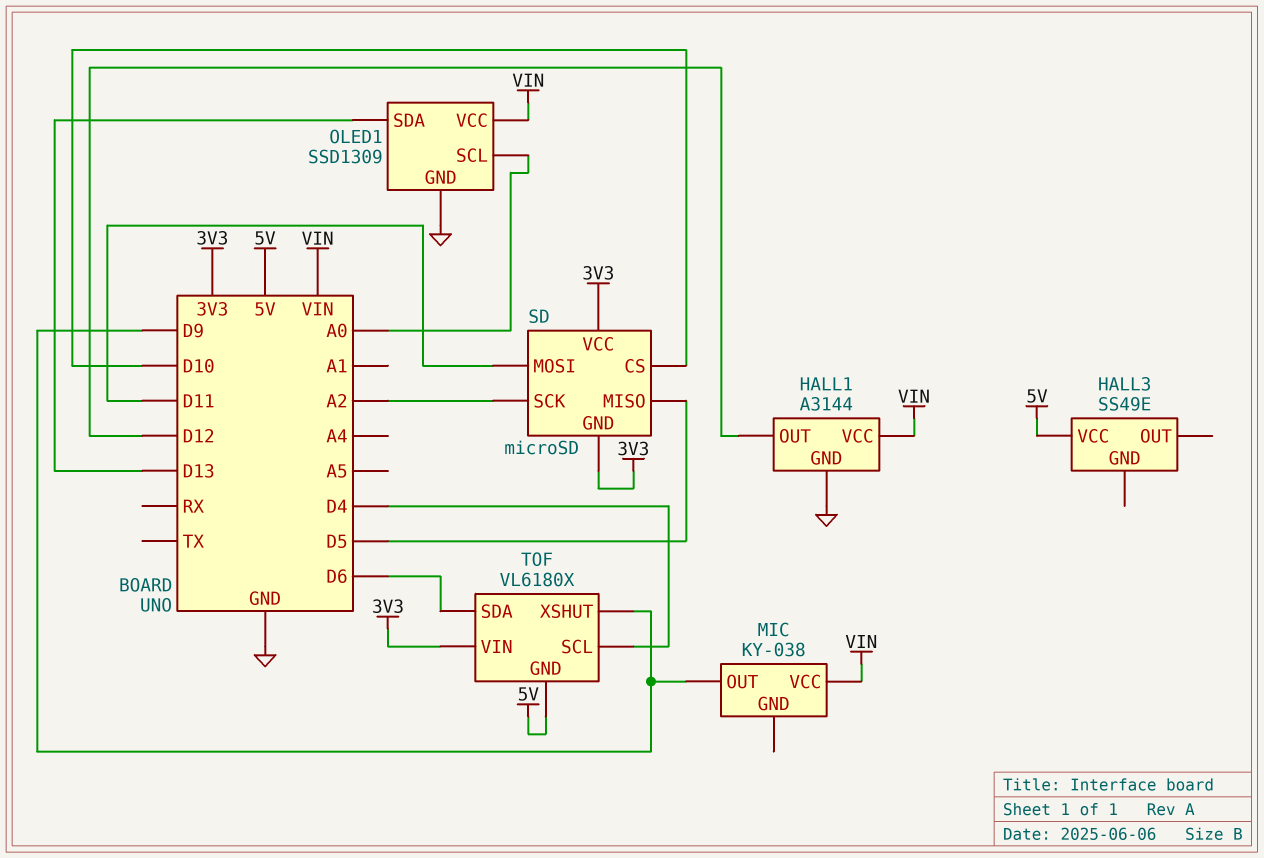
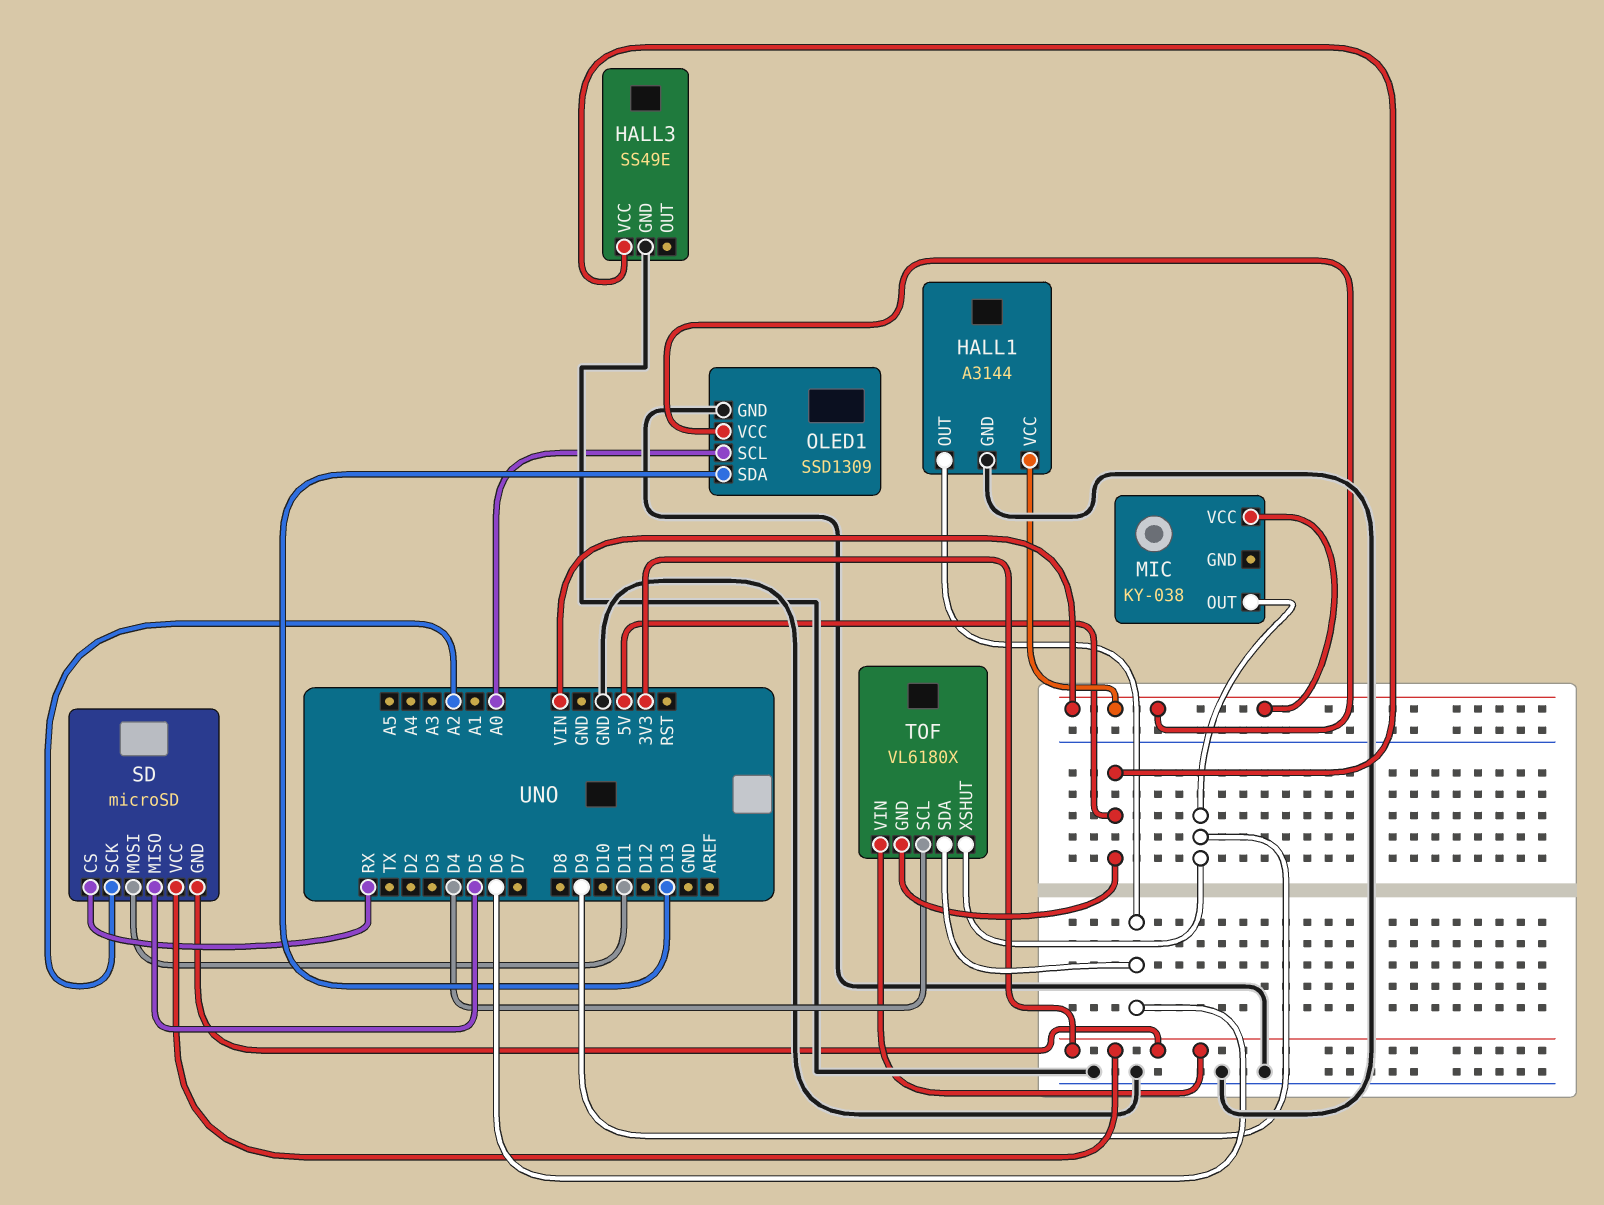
HALL1 pin OUT: D12 -> D6
HALL3 pin GND: none -> GND
SD pin CS: D10 -> RX

